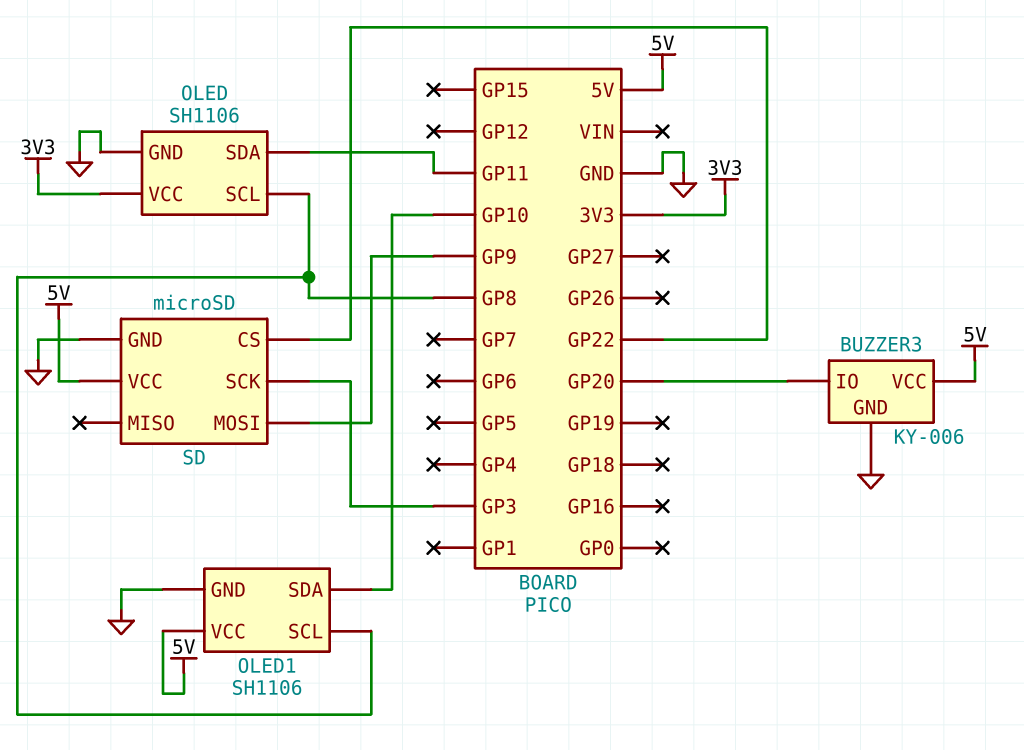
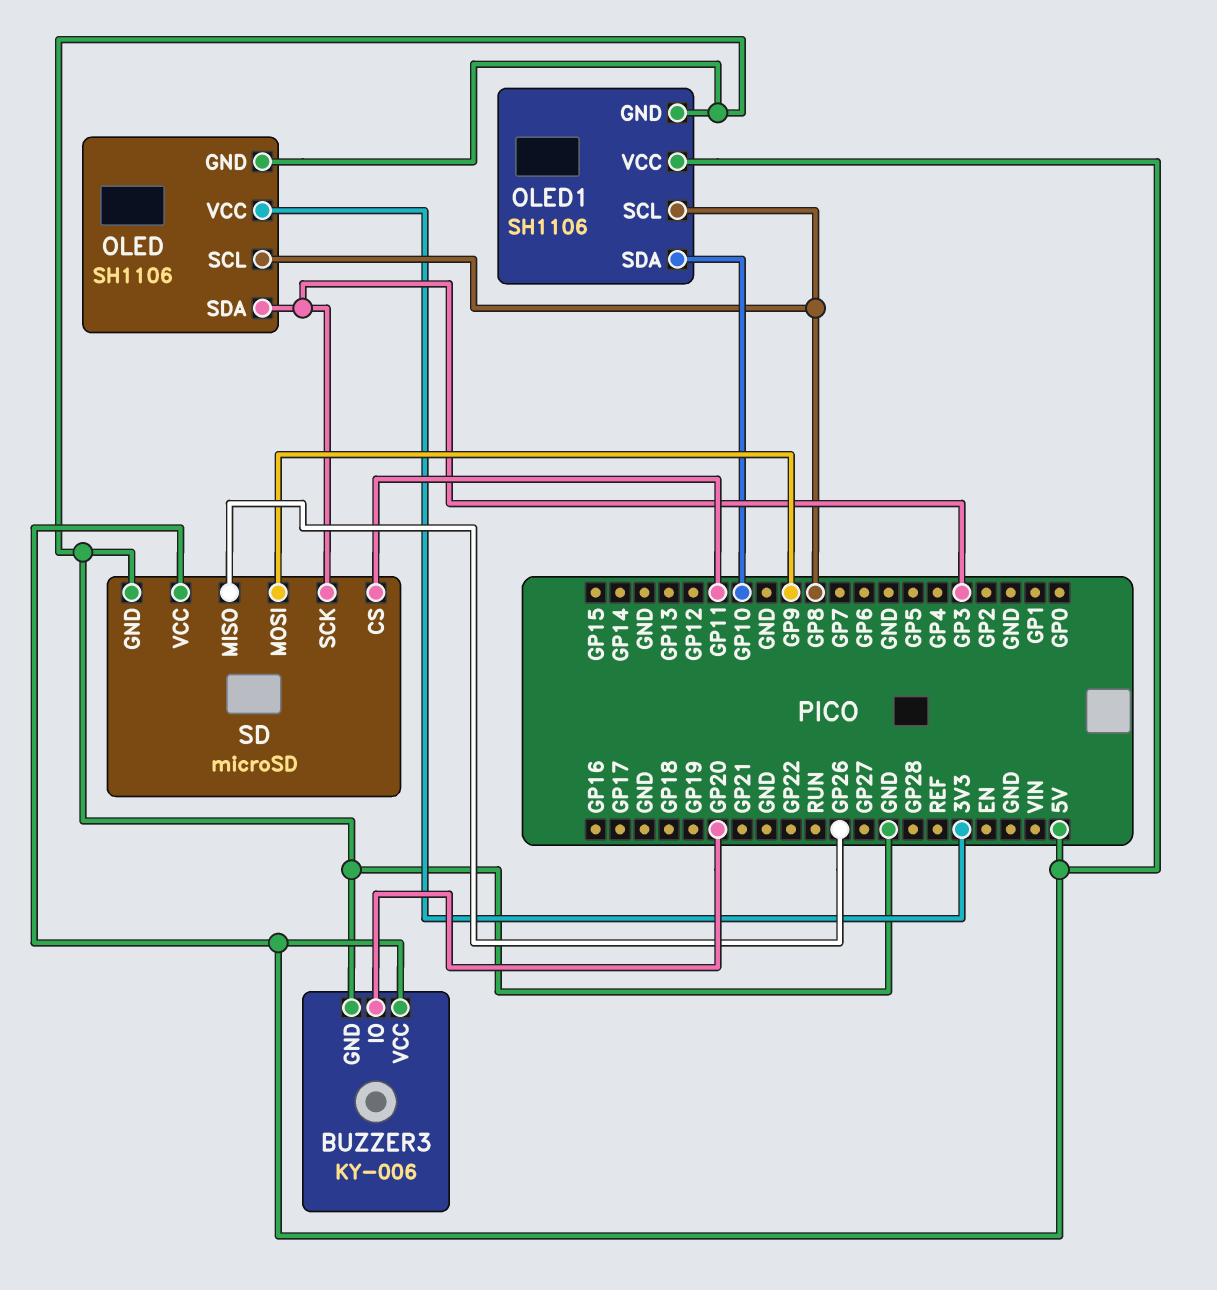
OLED pin SDA: GP11 -> GP3
SD pin CS: GP22 -> GP11
SD pin MISO: none -> GP26

